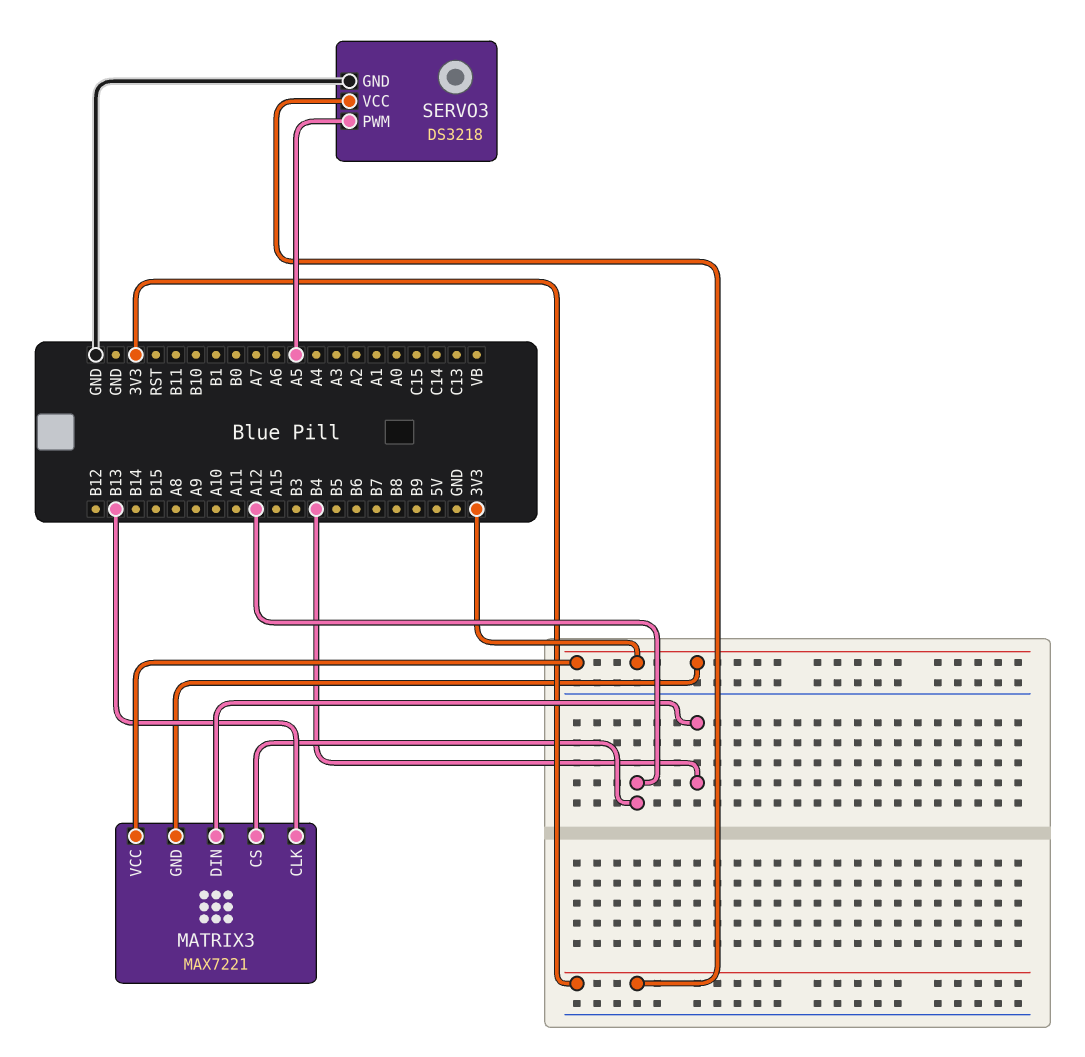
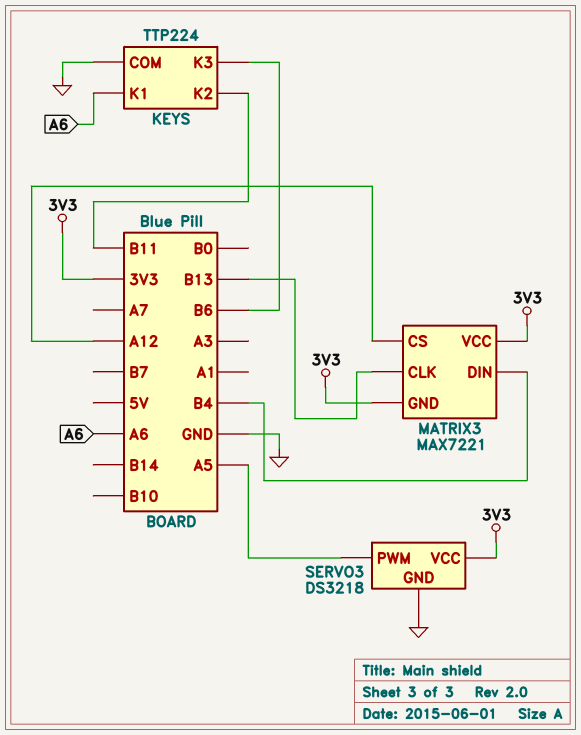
KEYS: none -> TTP224
KEYS pin COM: none -> GND
KEYS pin K1: none -> A6
KEYS pin K2: none -> B11
KEYS pin K3: none -> B6

